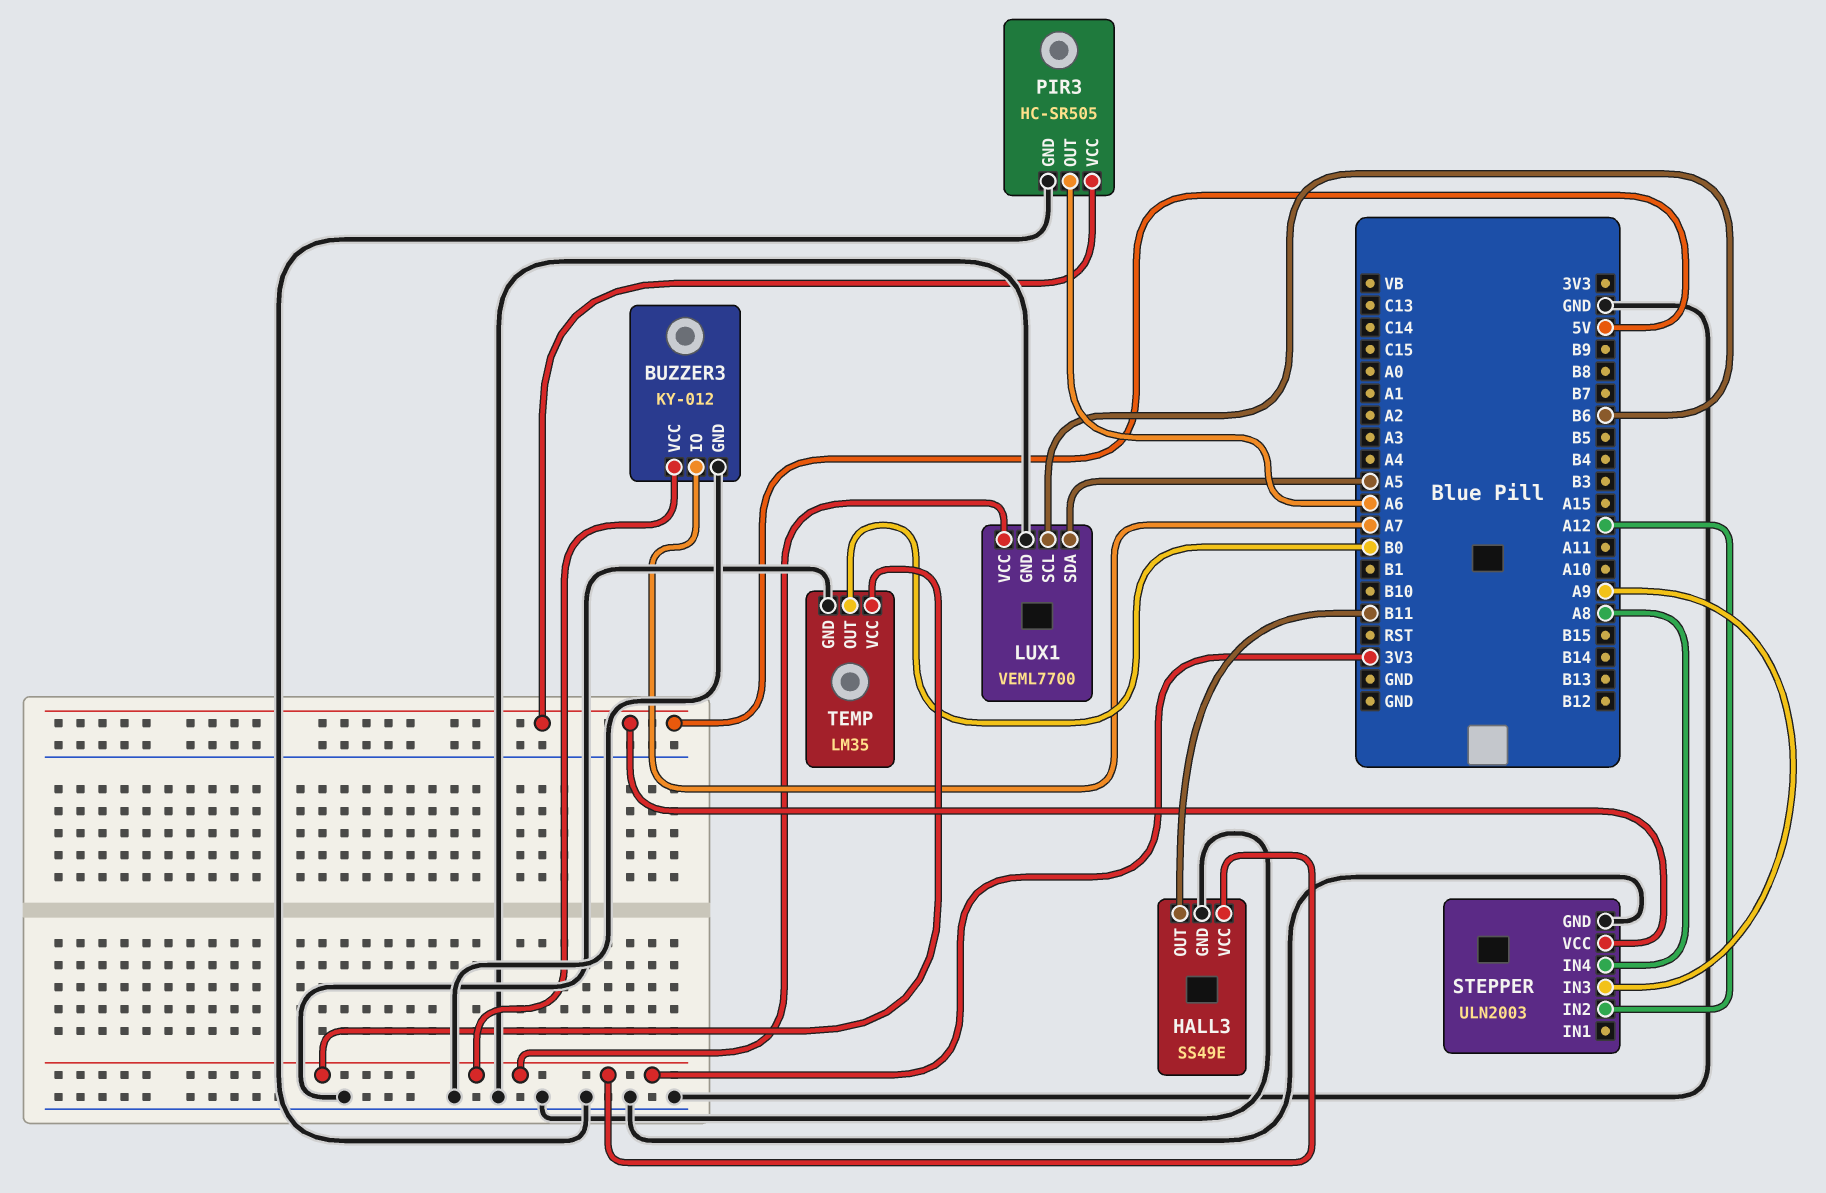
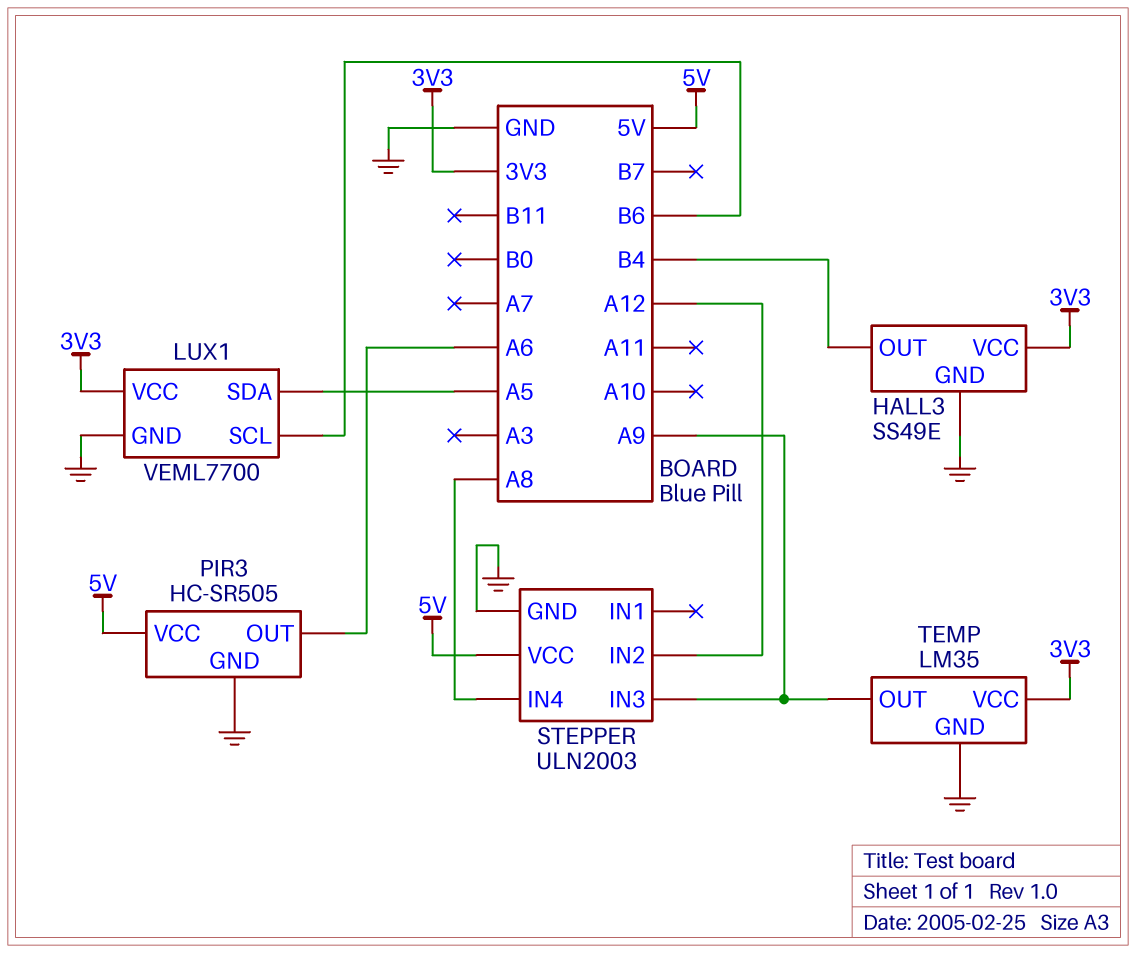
BUZZER3: KY-012 -> none
BUZZER3 pin GND: GND -> none
BUZZER3 pin IO: A7 -> none
BUZZER3 pin VCC: 3V3 -> none
HALL3 pin OUT: B11 -> B4
TEMP pin OUT: B0 -> A9

